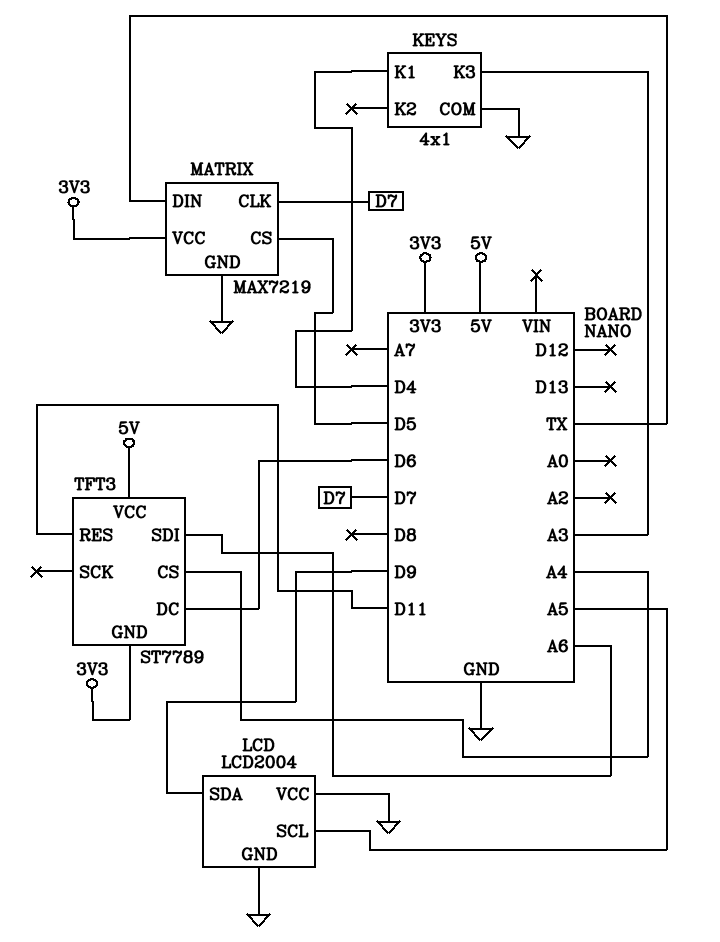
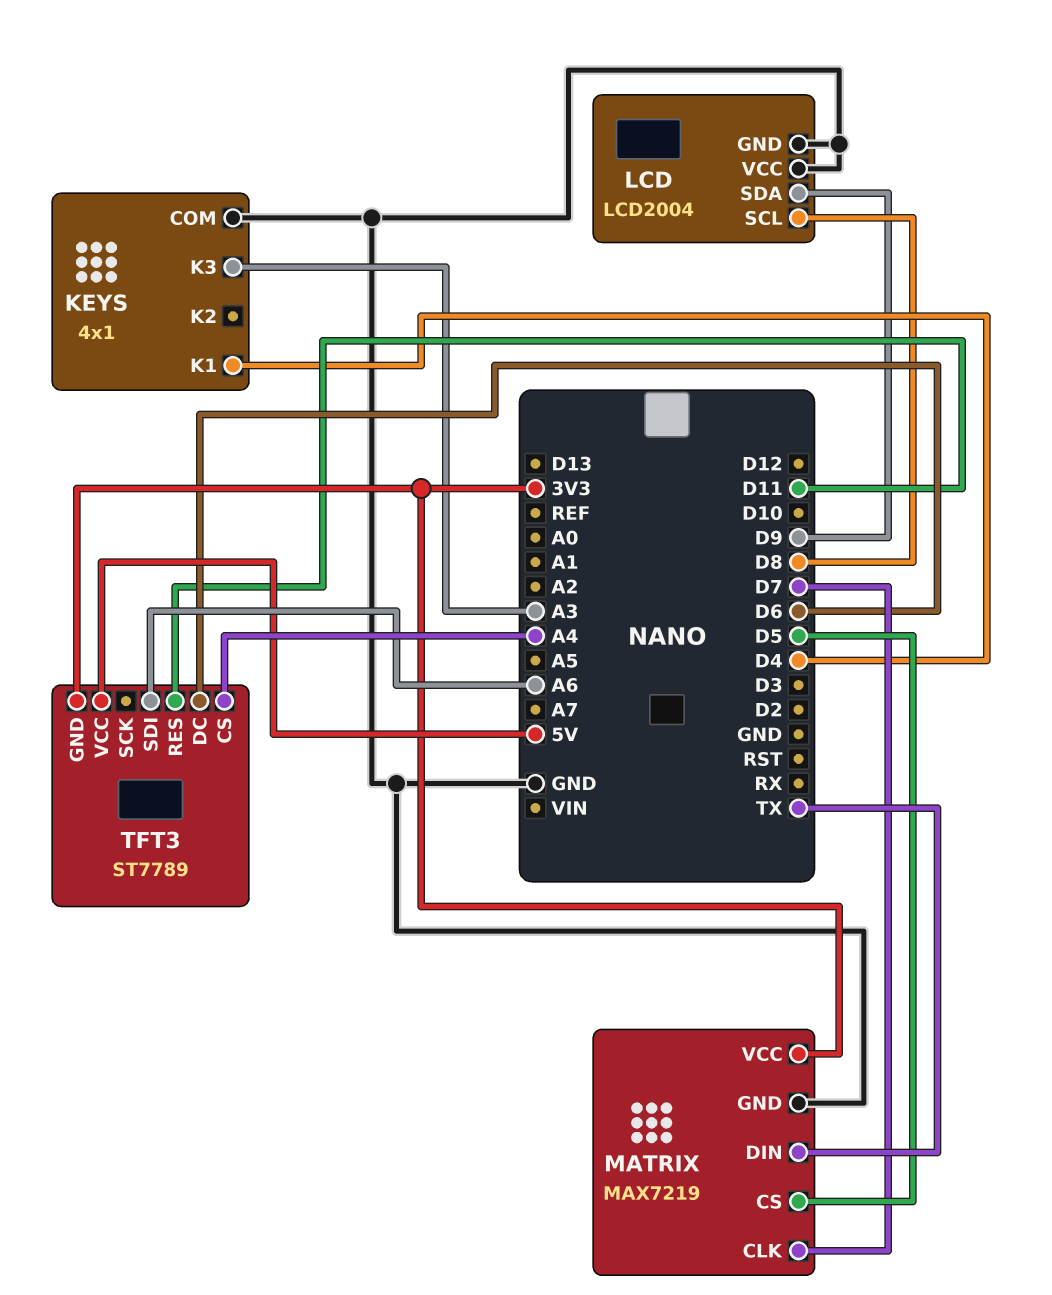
LCD pin SCL: A5 -> D8

